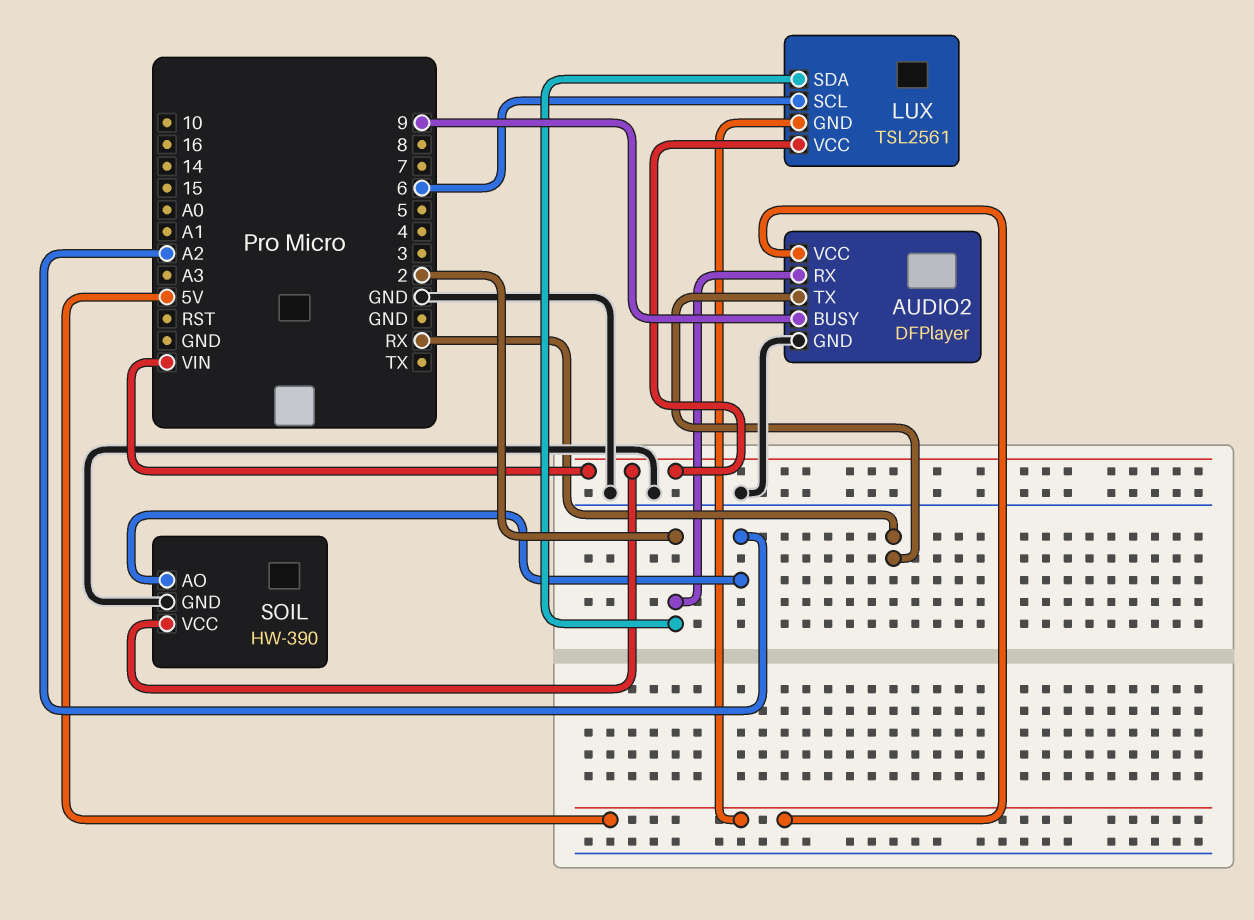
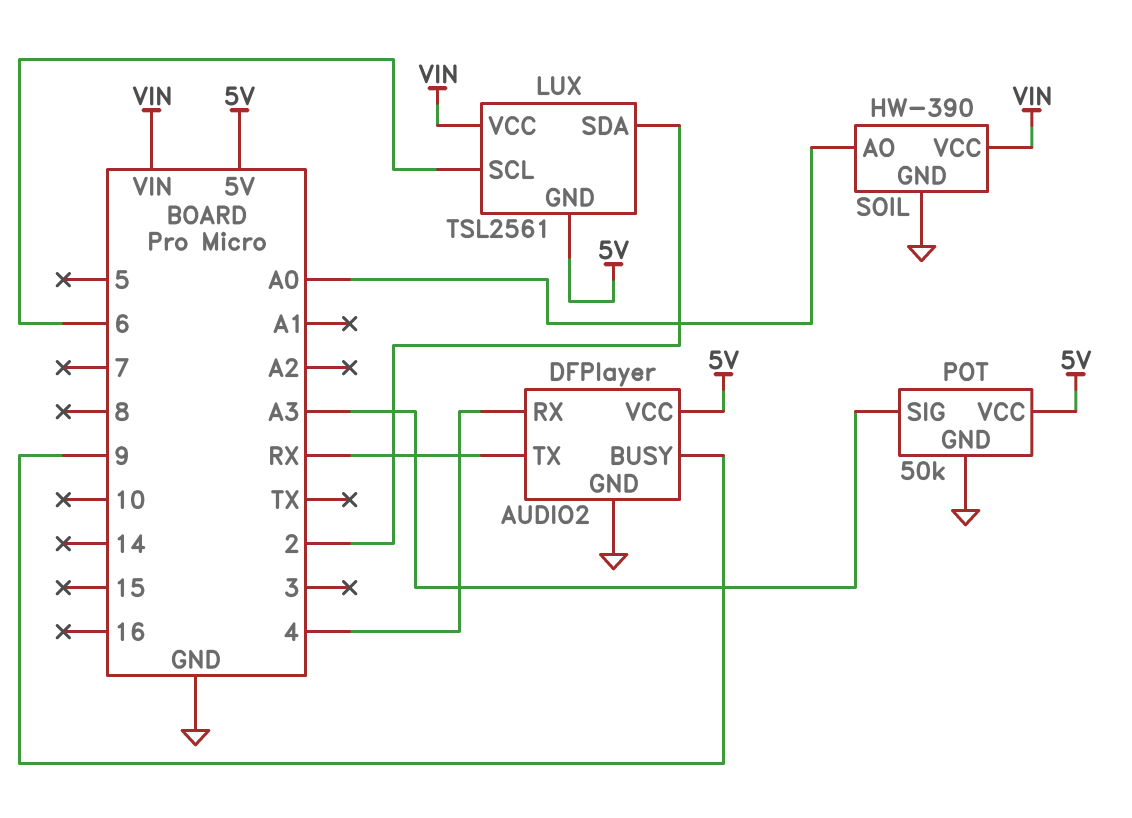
AUDIO2 pin RX: 2 -> 4
POT: none -> 50k
POT pin GND: none -> GND
POT pin SIG: none -> A3
POT pin VCC: none -> 5V
SOIL pin AO: A2 -> A0

